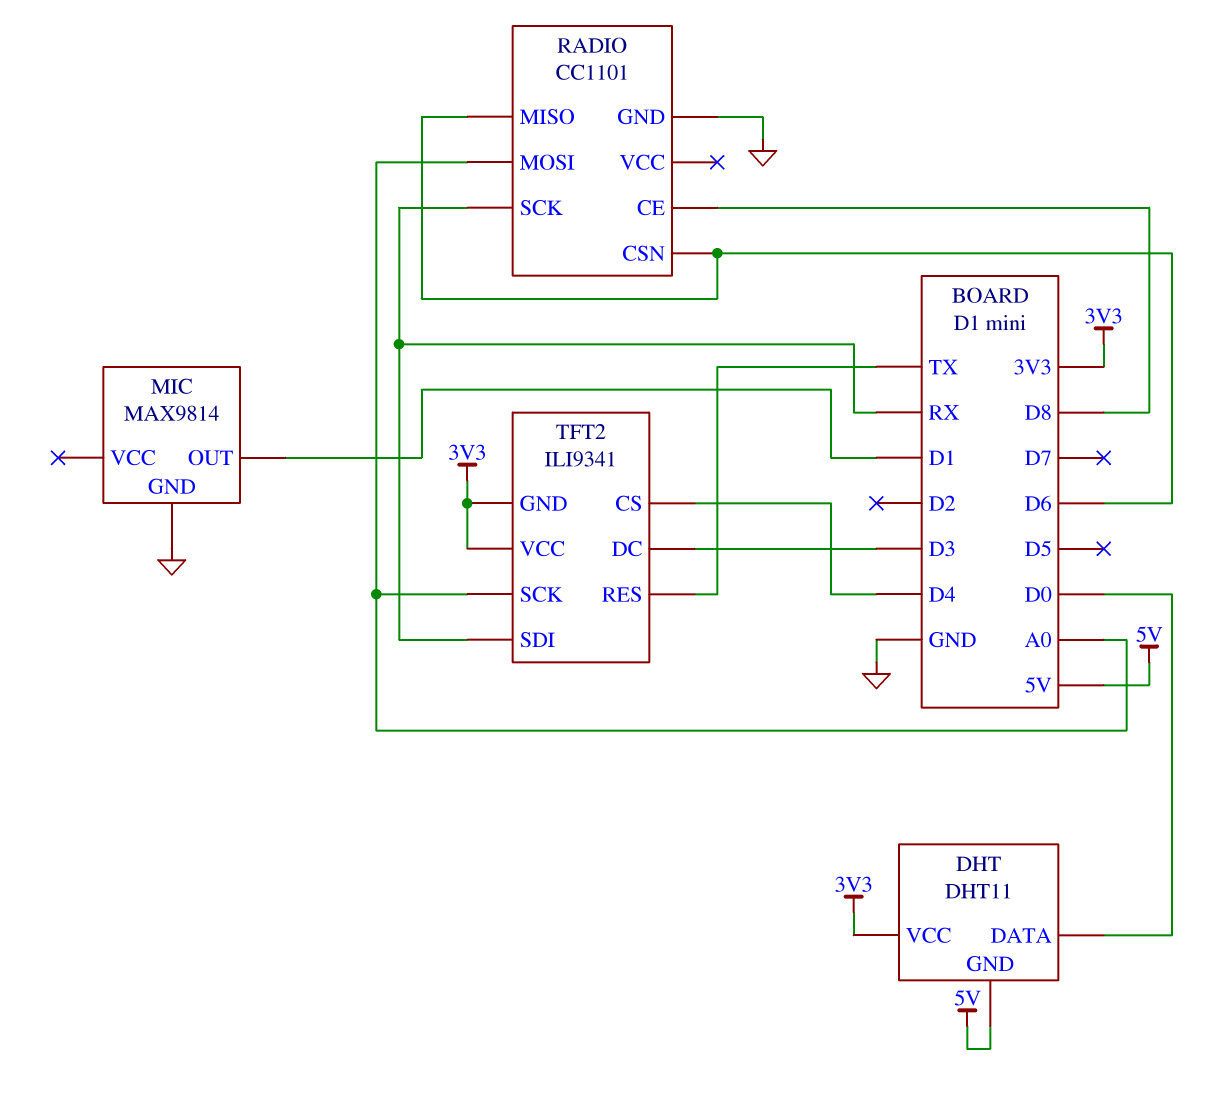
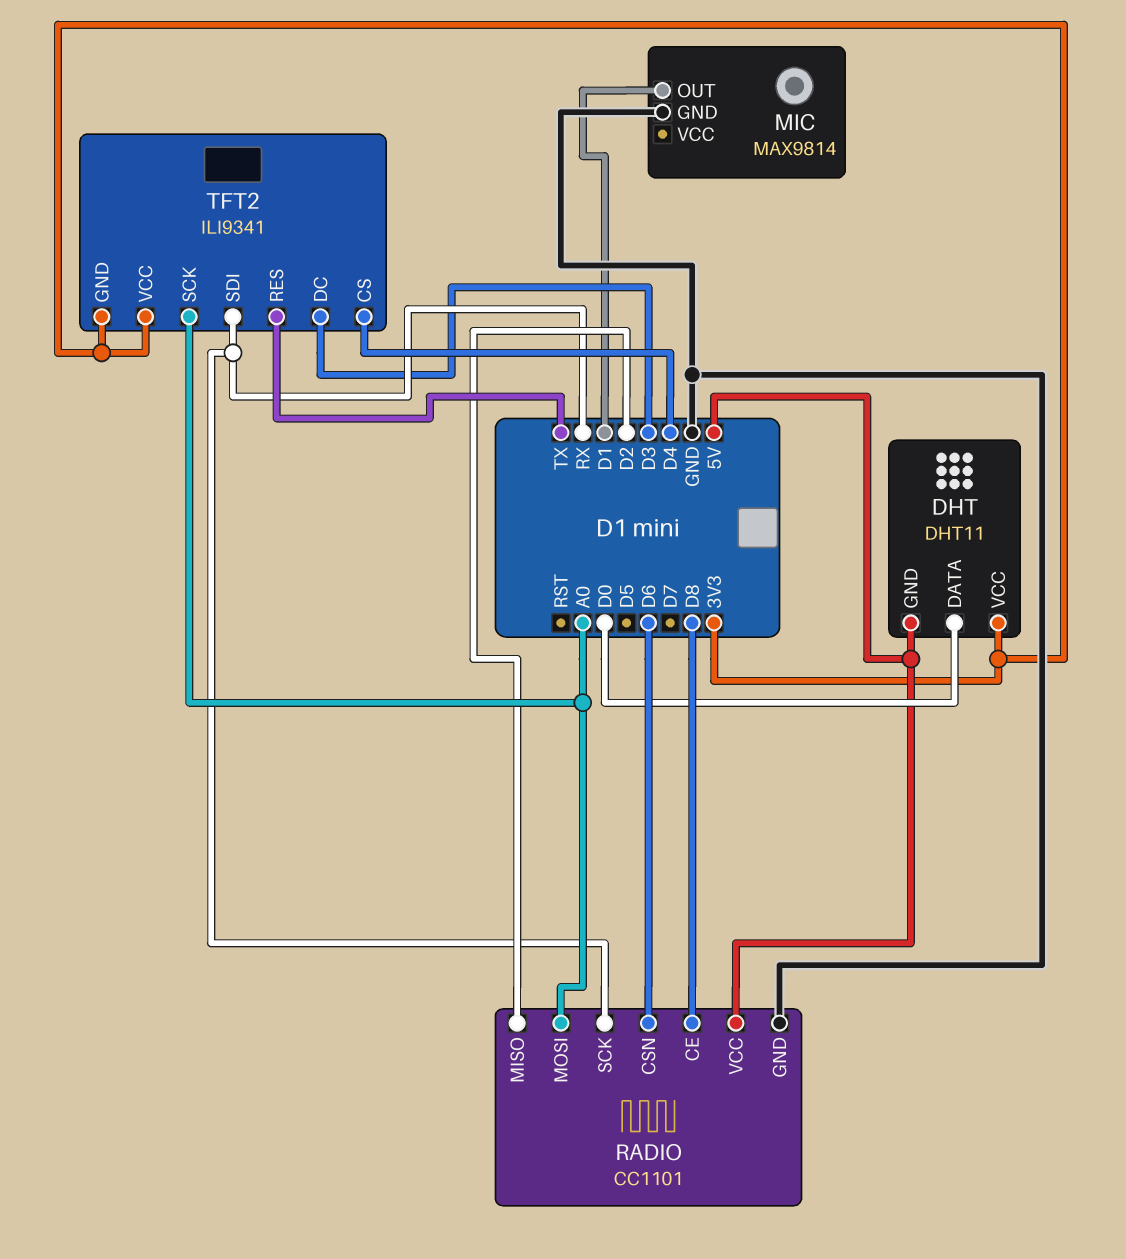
RADIO pin MISO: D6 -> D2
RADIO pin VCC: none -> 5V

